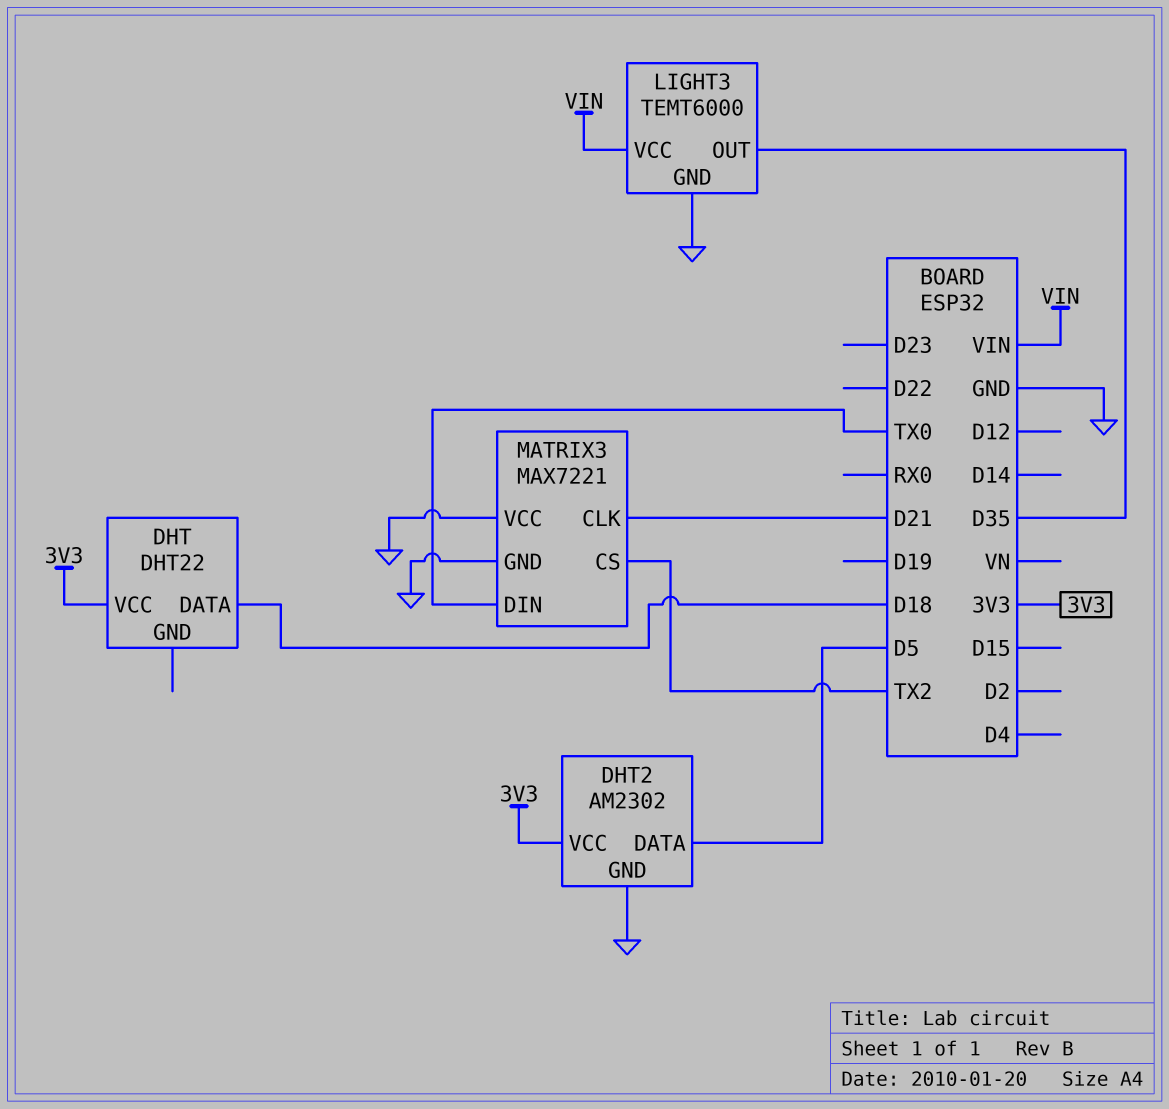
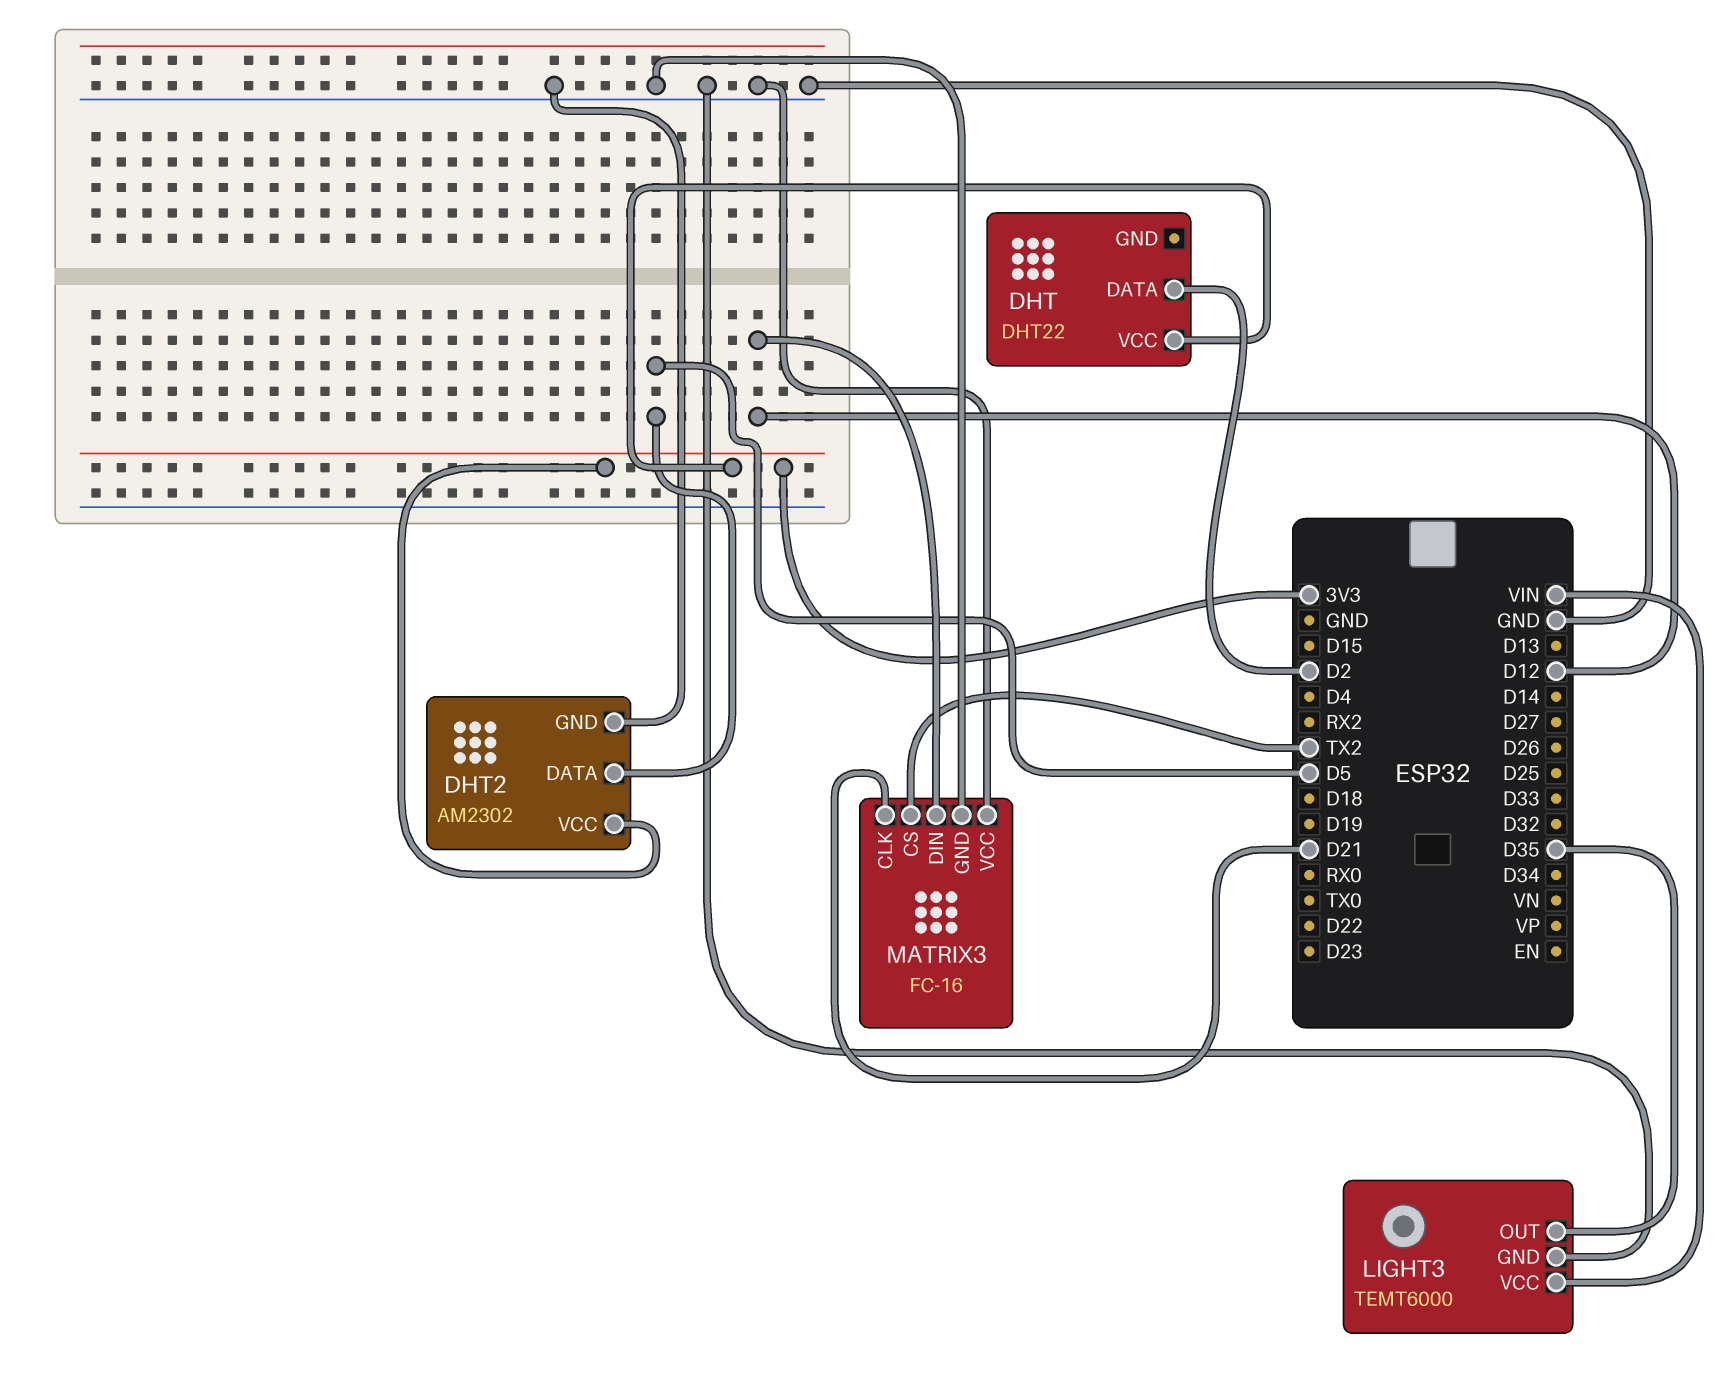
DHT pin DATA: D18 -> D2
MATRIX3: MAX7221 -> FC-16
MATRIX3 pin DIN: TX0 -> D12

